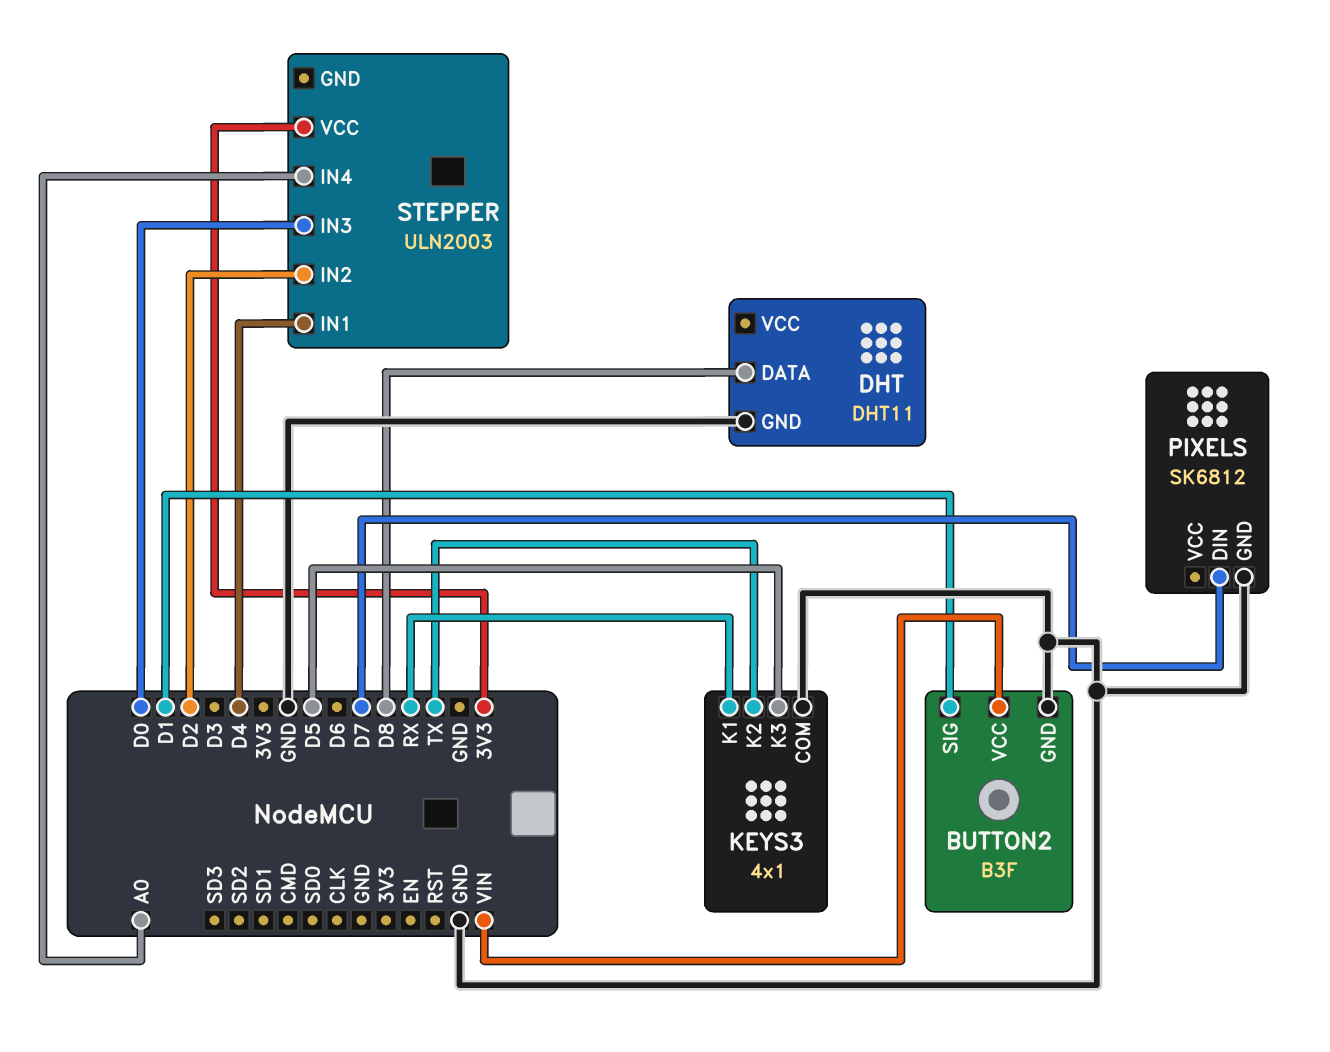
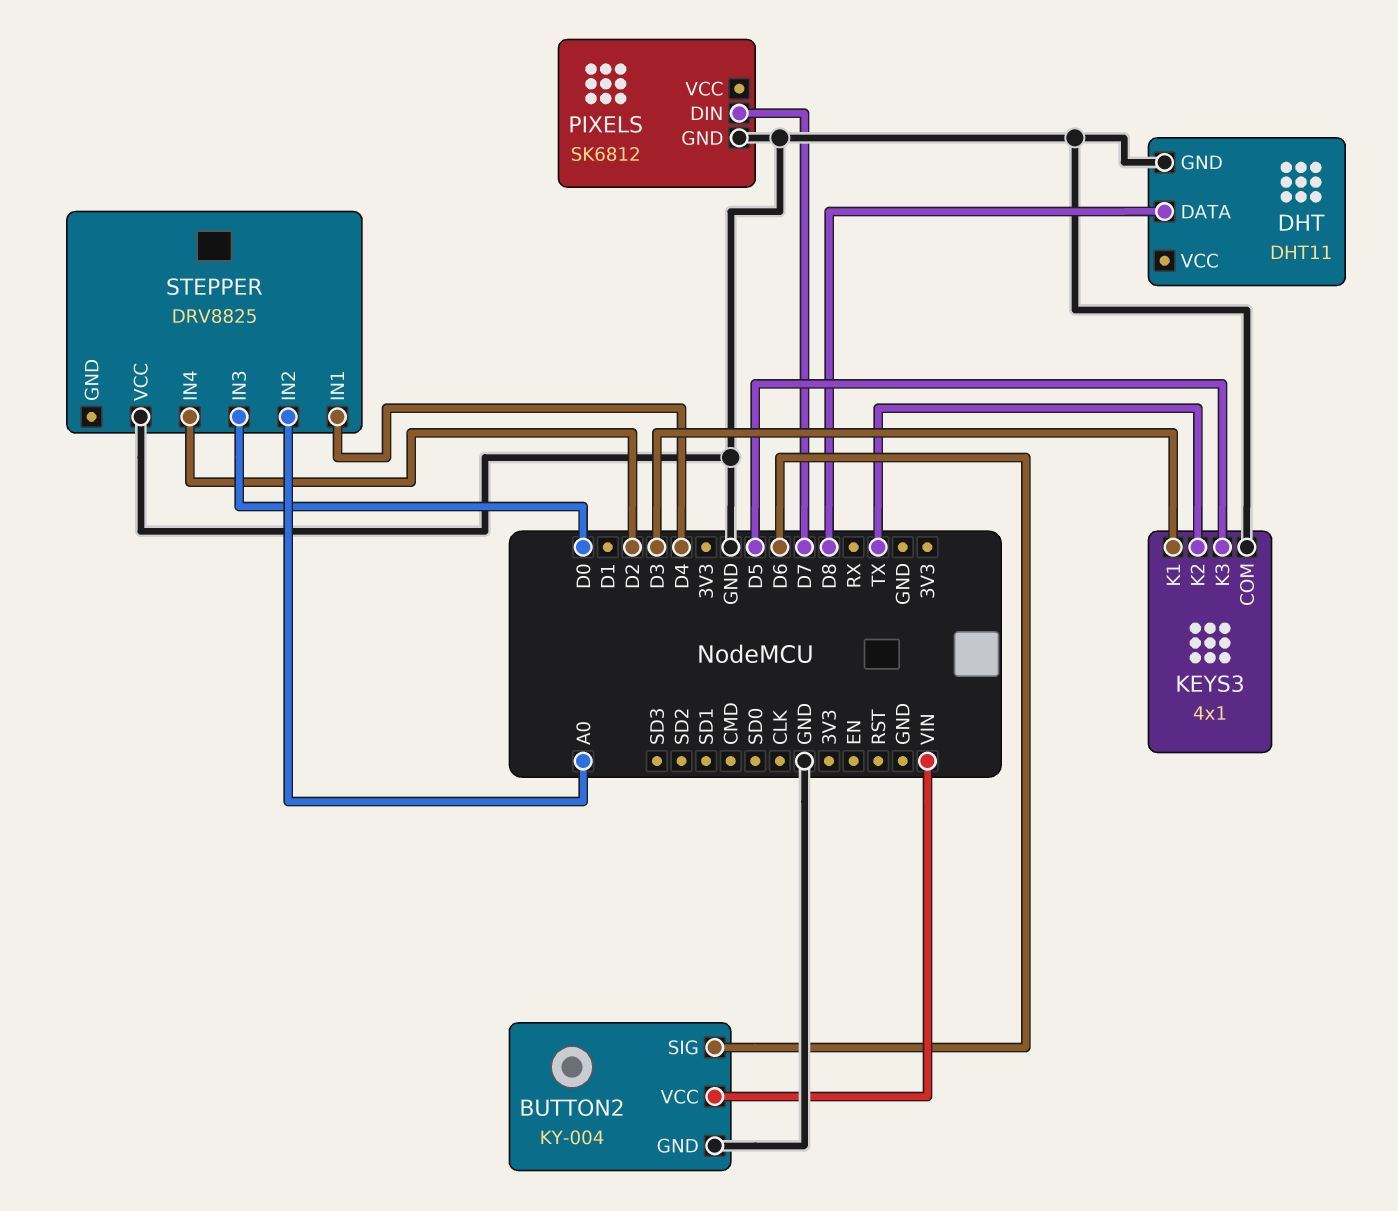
BUTTON2: B3F -> KY-004
BUTTON2 pin SIG: D1 -> D6
KEYS3 pin K1: RX -> D3
STEPPER: ULN2003 -> DRV8825
STEPPER pin IN2: D2 -> A0
STEPPER pin IN4: A0 -> D2
STEPPER pin VCC: 3V3 -> GND

